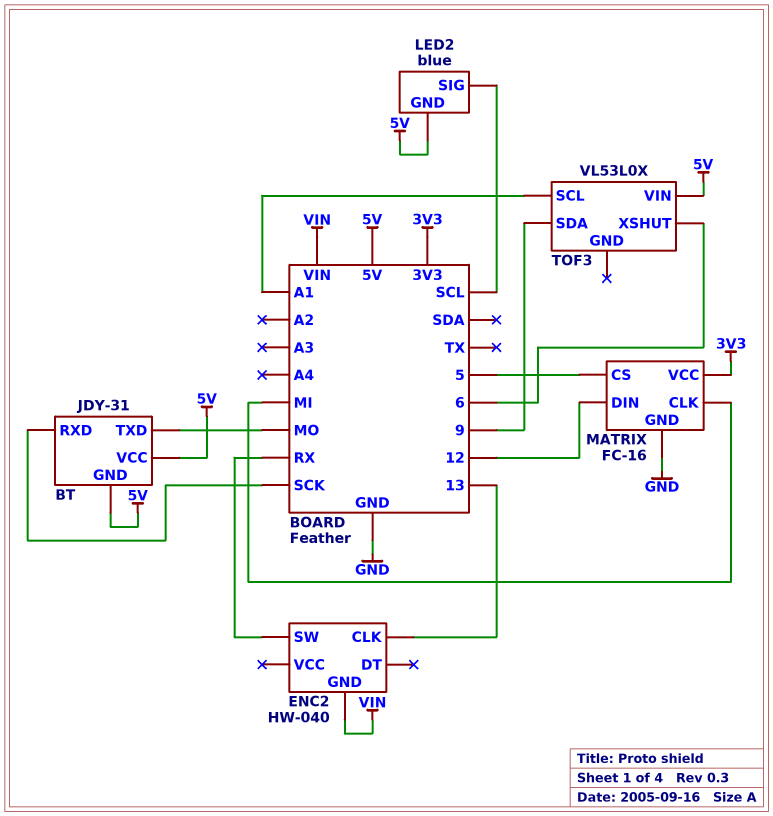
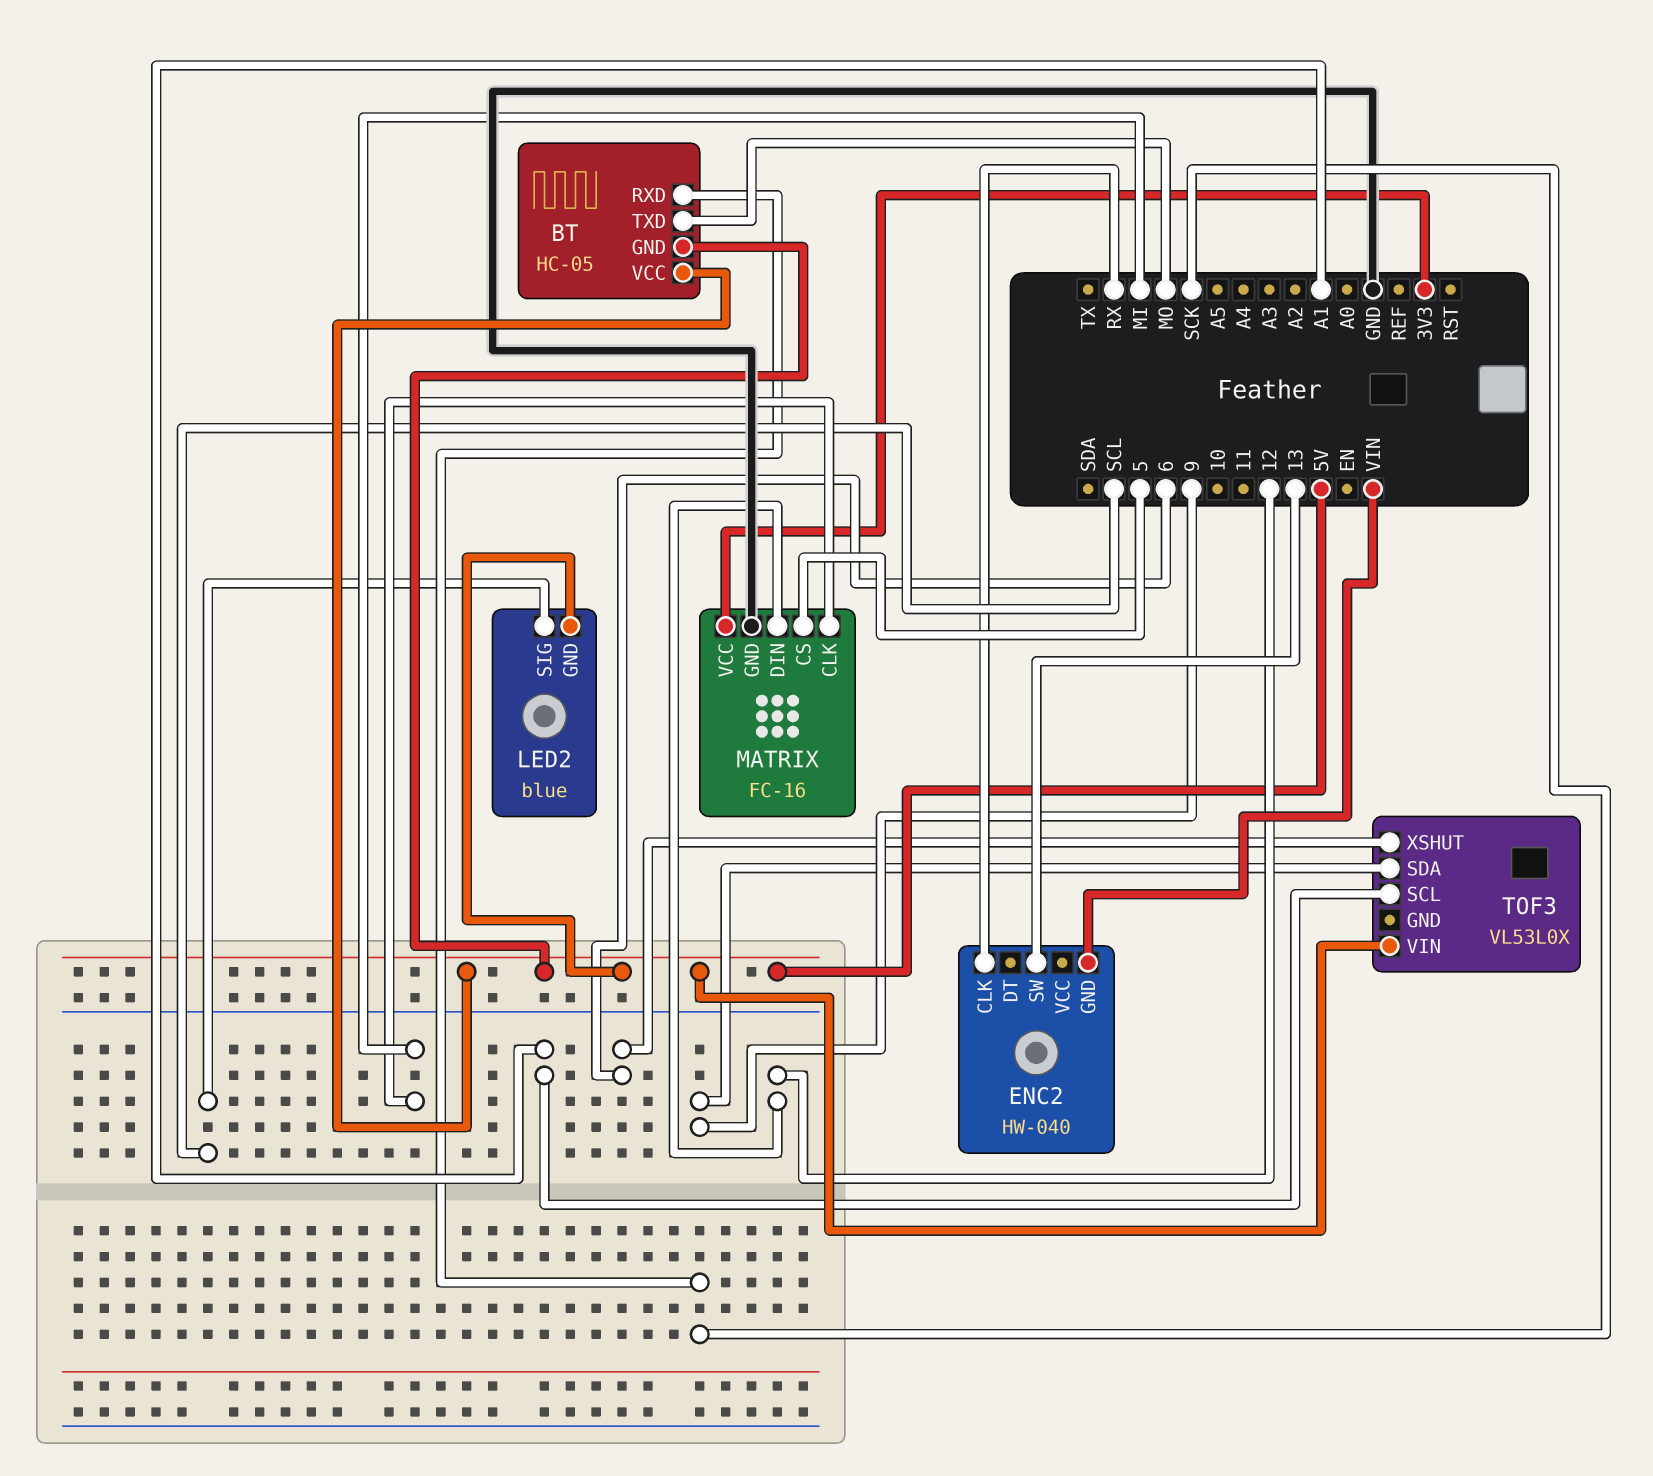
BT: JDY-31 -> HC-05
ENC2 pin CLK: 13 -> RX
ENC2 pin SW: RX -> 13

